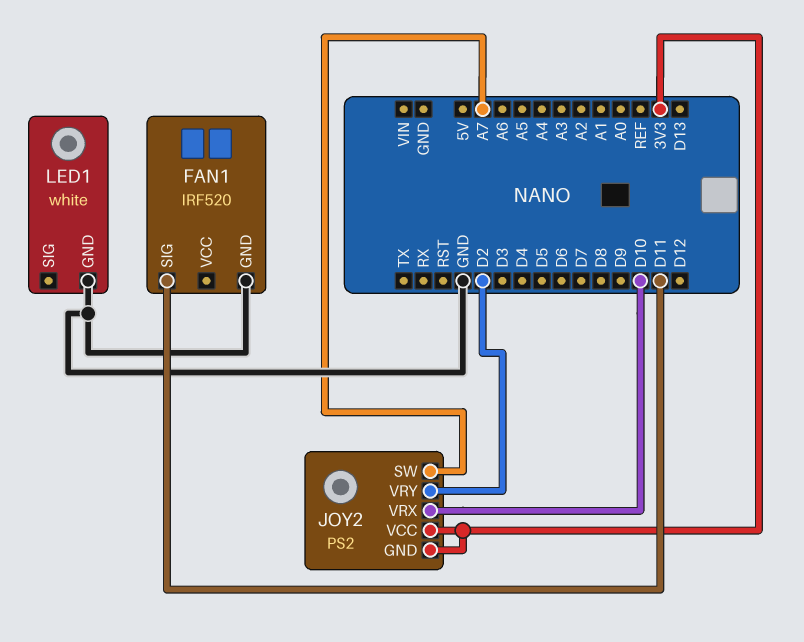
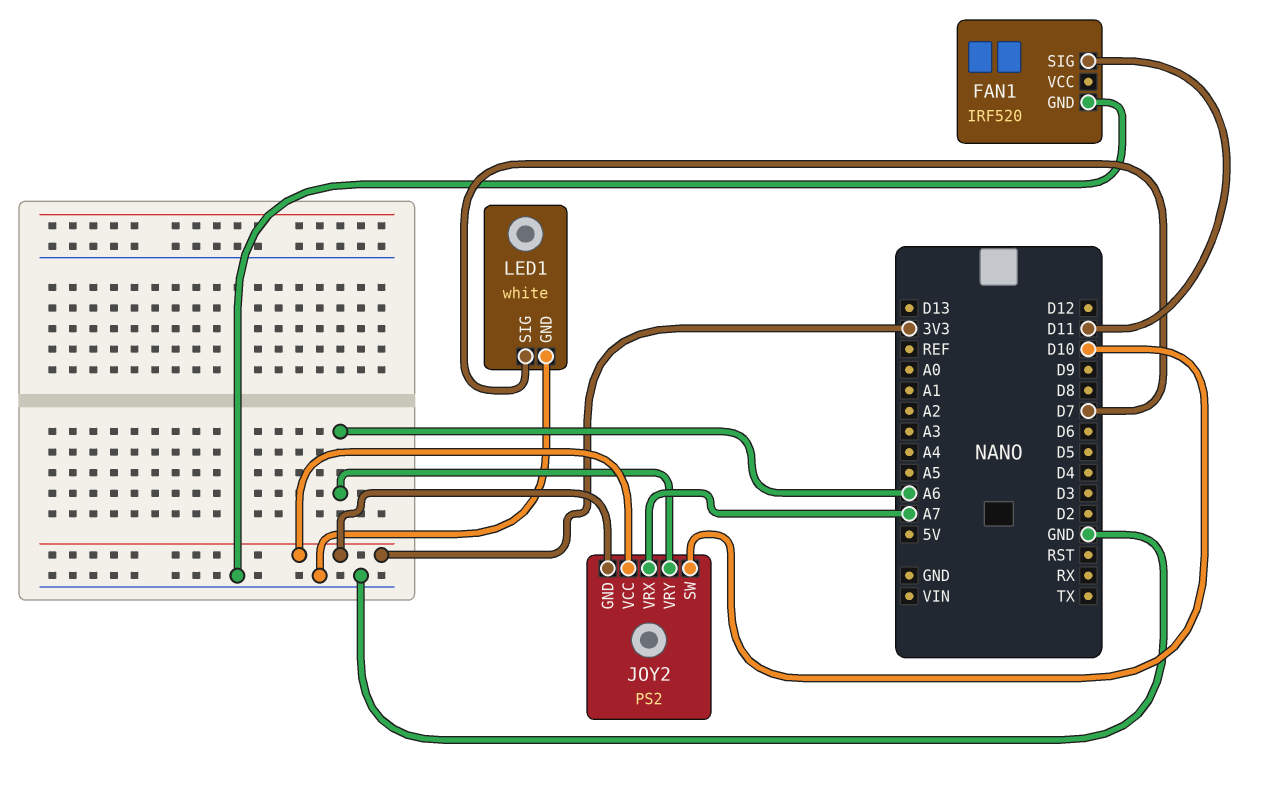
JOY2 pin SW: A7 -> D10
JOY2 pin VRX: D10 -> A7
JOY2 pin VRY: D2 -> A6
LED1 pin SIG: none -> D7

